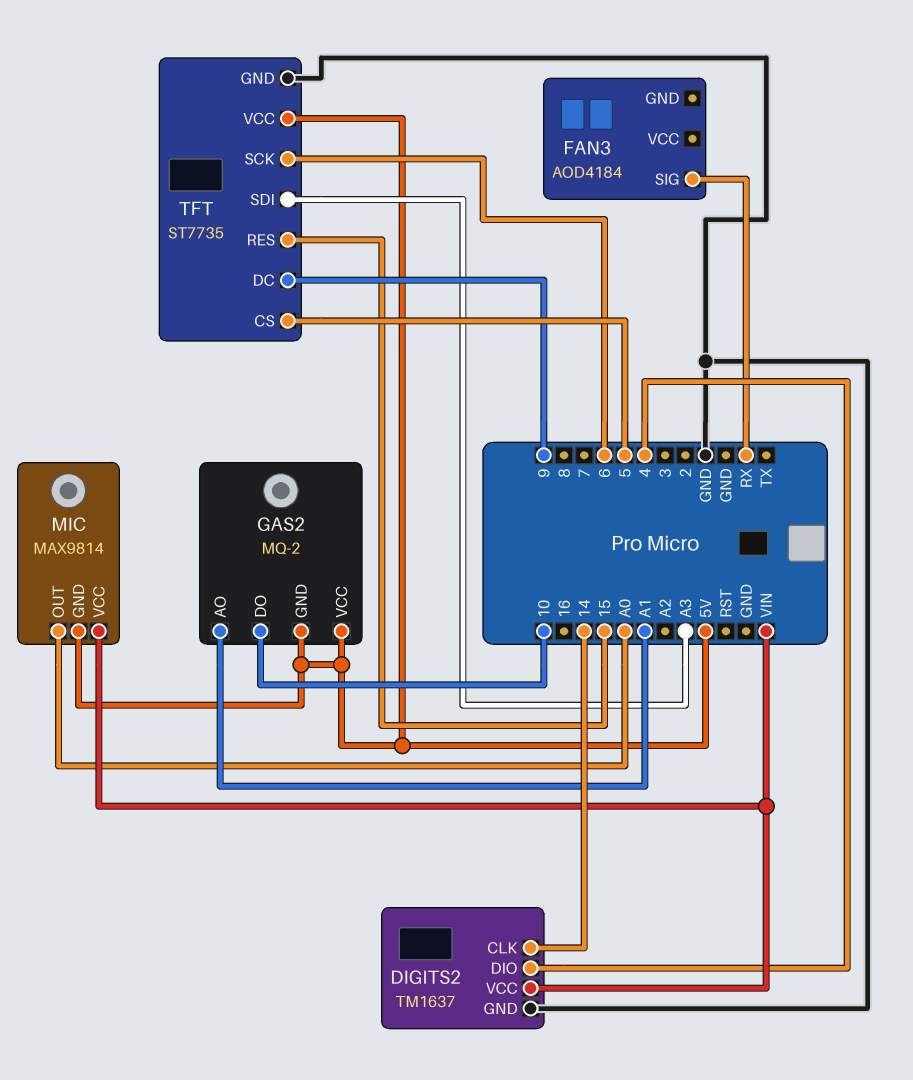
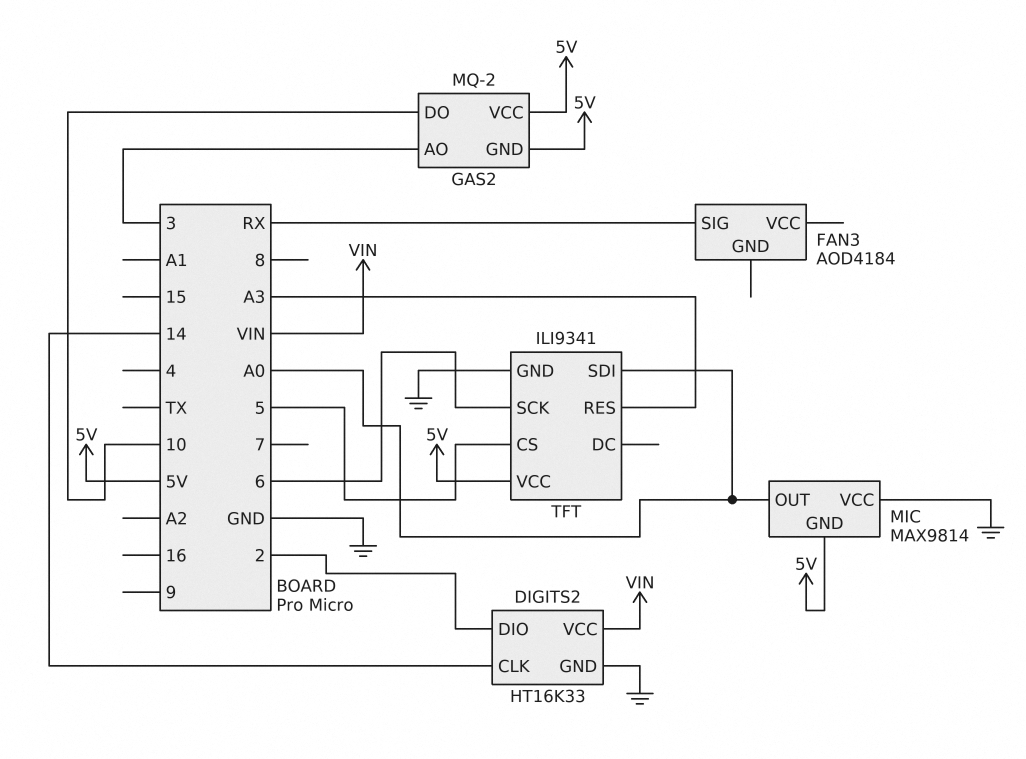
DIGITS2: TM1637 -> HT16K33
DIGITS2 pin DIO: 4 -> 2
GAS2 pin AO: A1 -> 3
MIC pin VCC: VIN -> GND
TFT: ST7735 -> ILI9341
TFT pin DC: 9 -> none
TFT pin RES: 15 -> A3
TFT pin SDI: A3 -> A0

